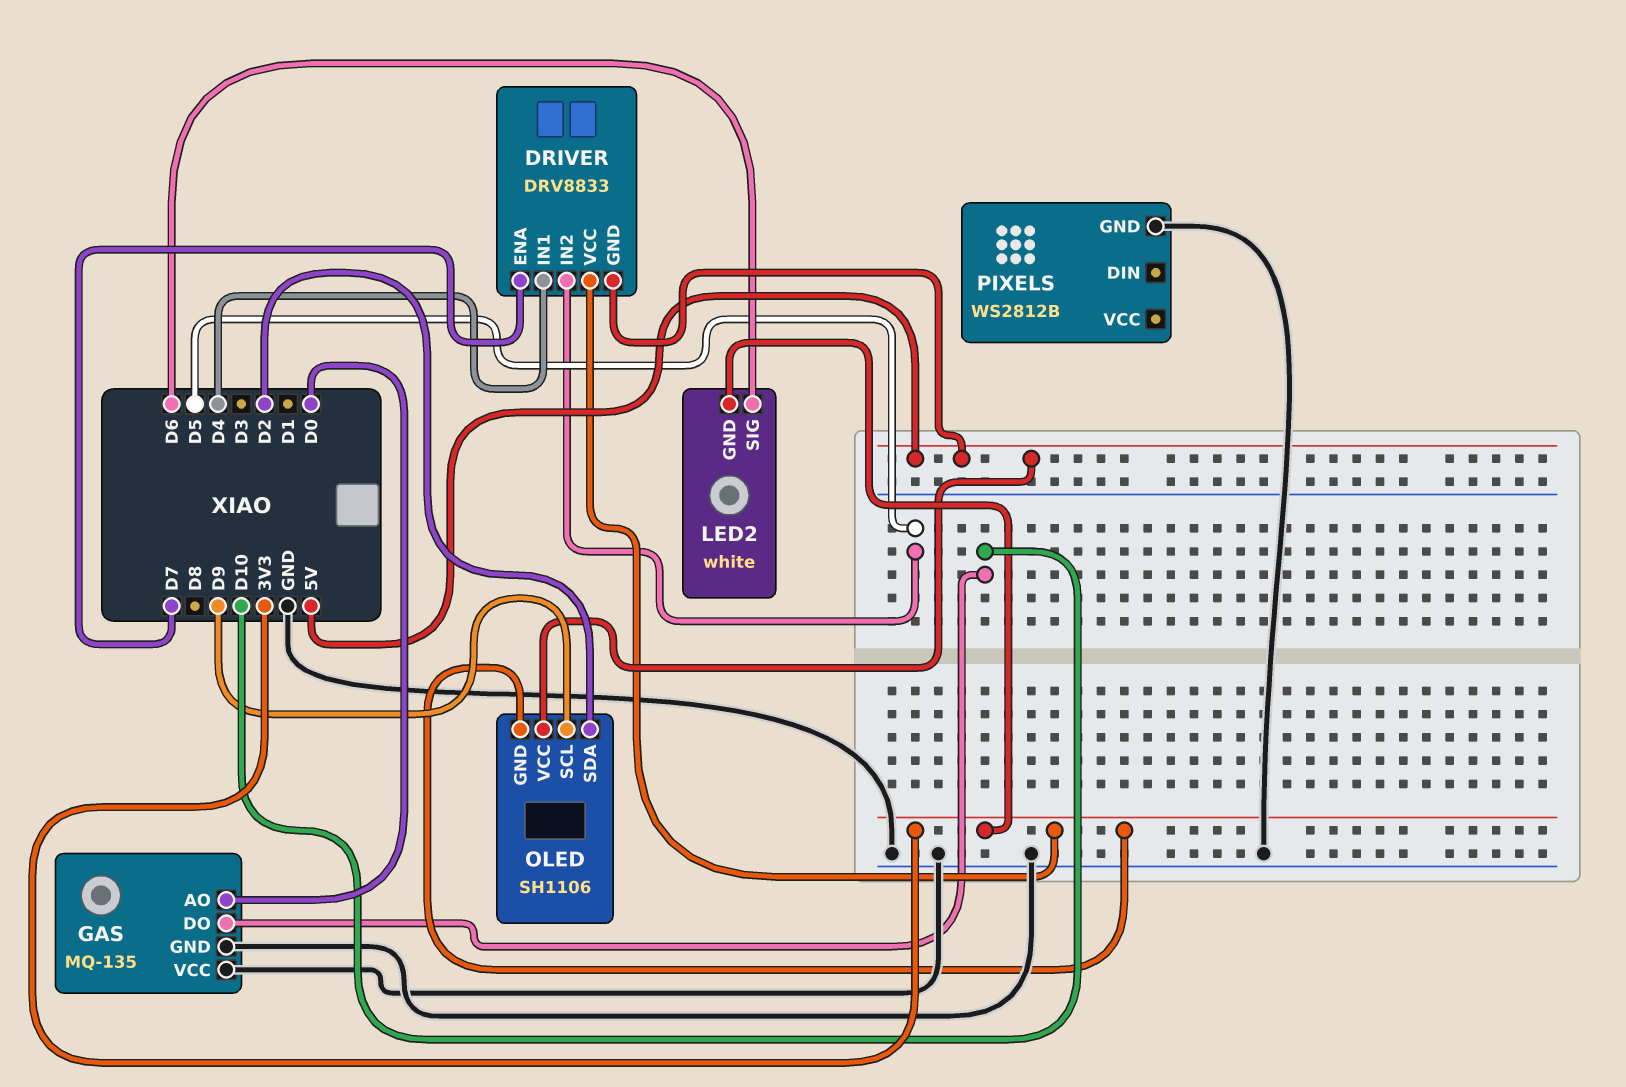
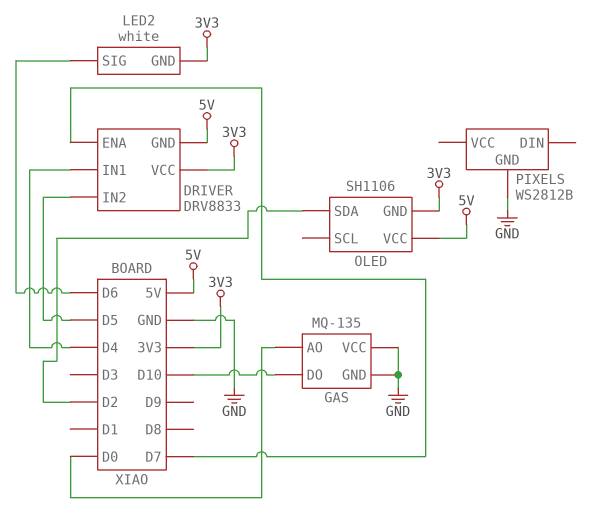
OLED pin SCL: D9 -> none

